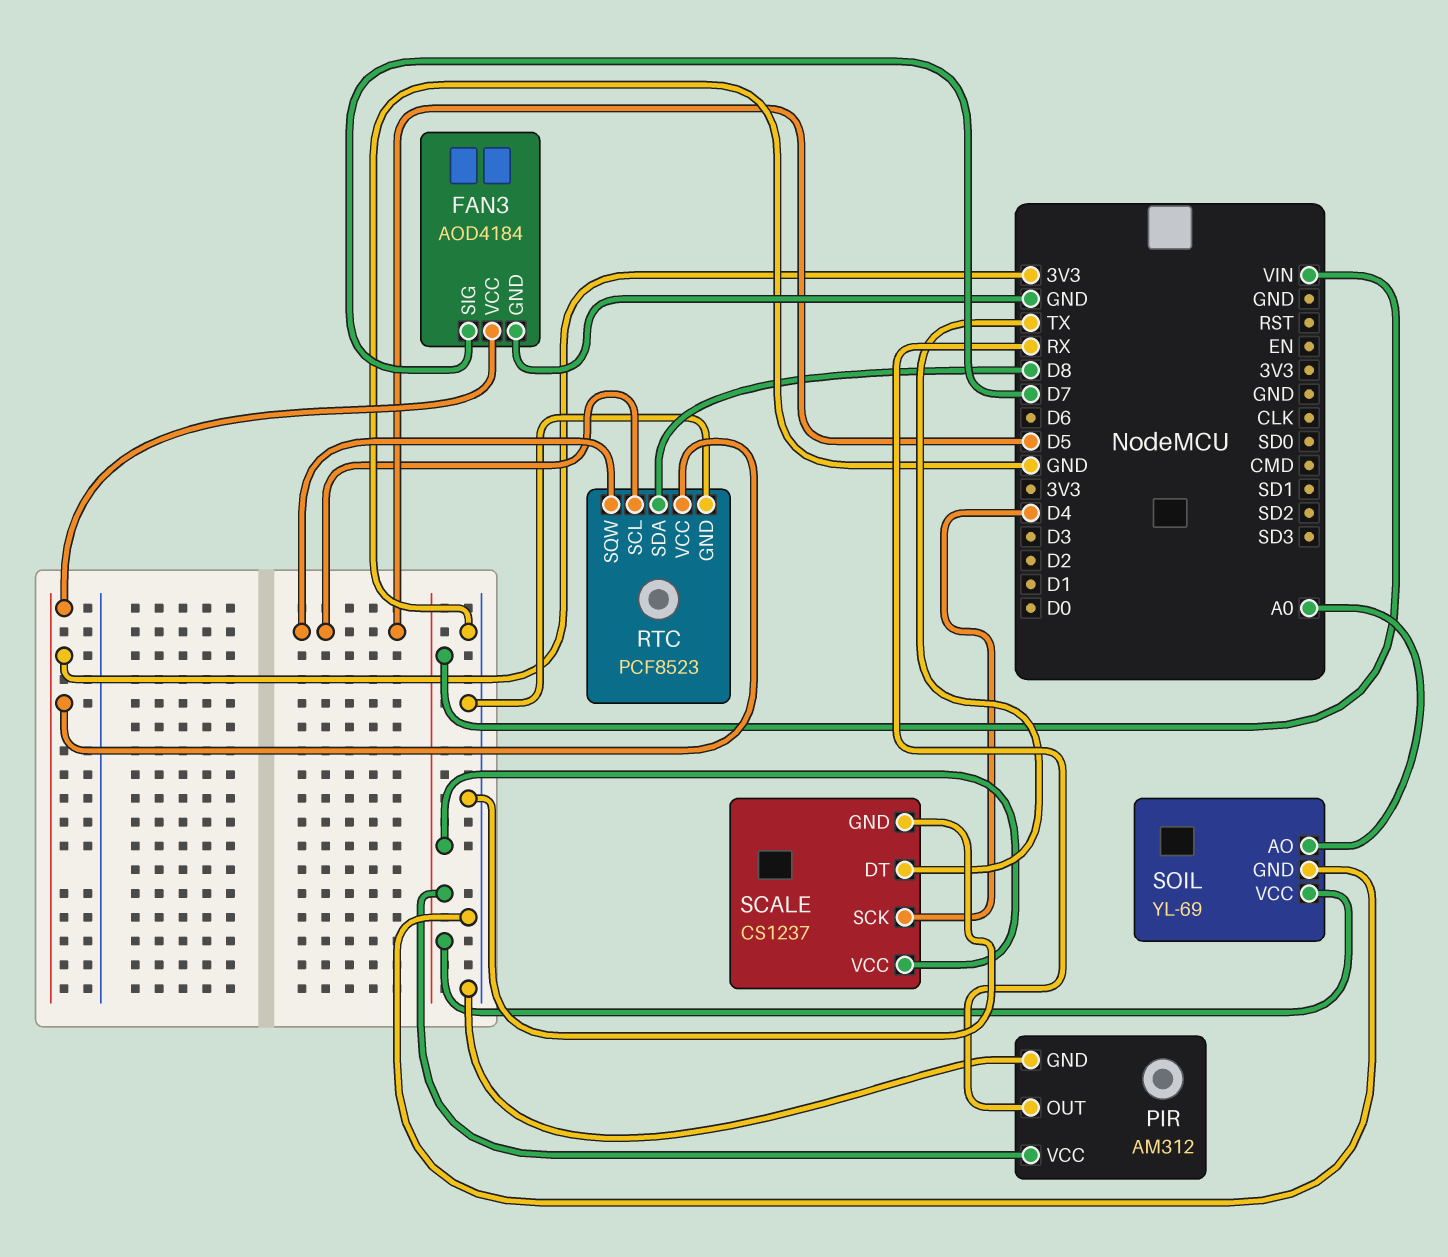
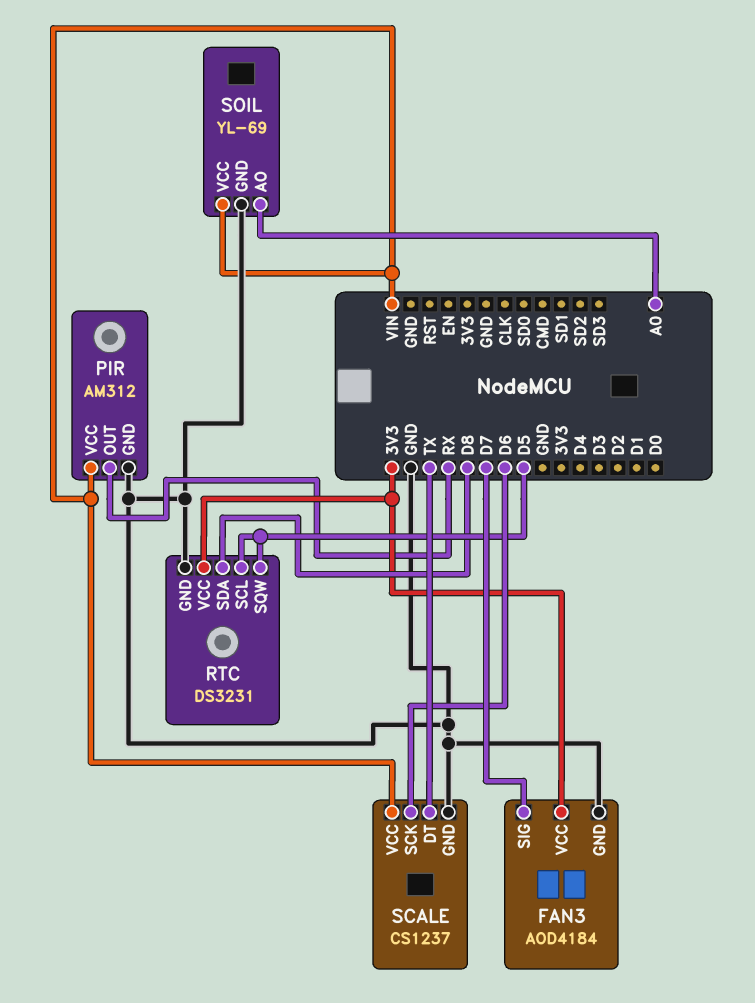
RTC: PCF8523 -> DS3231
SCALE pin SCK: D4 -> D6

